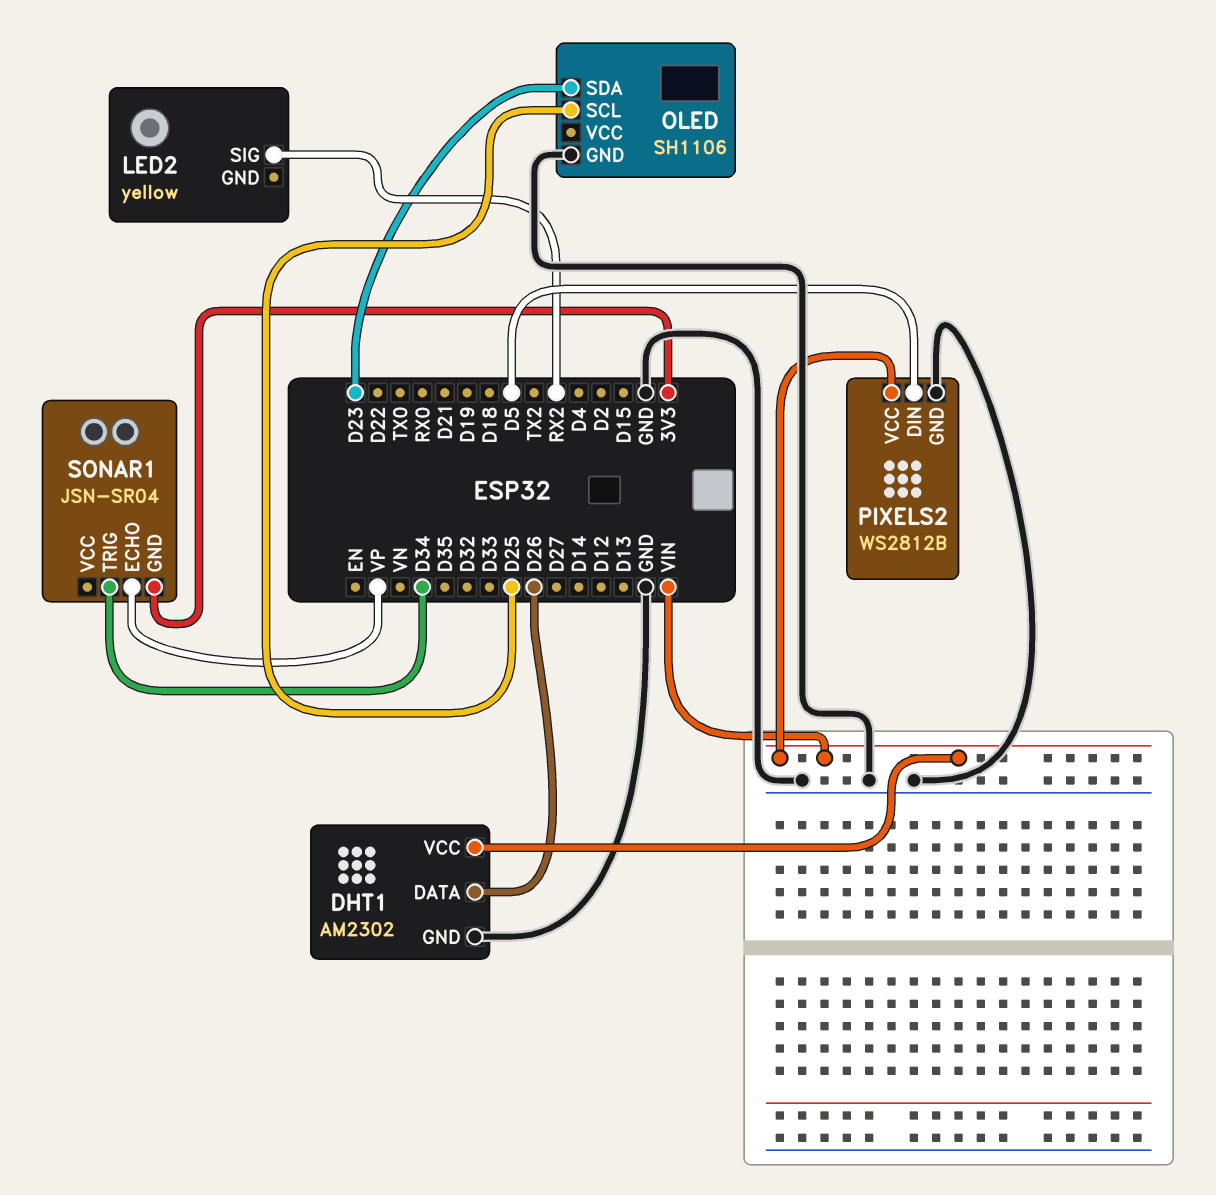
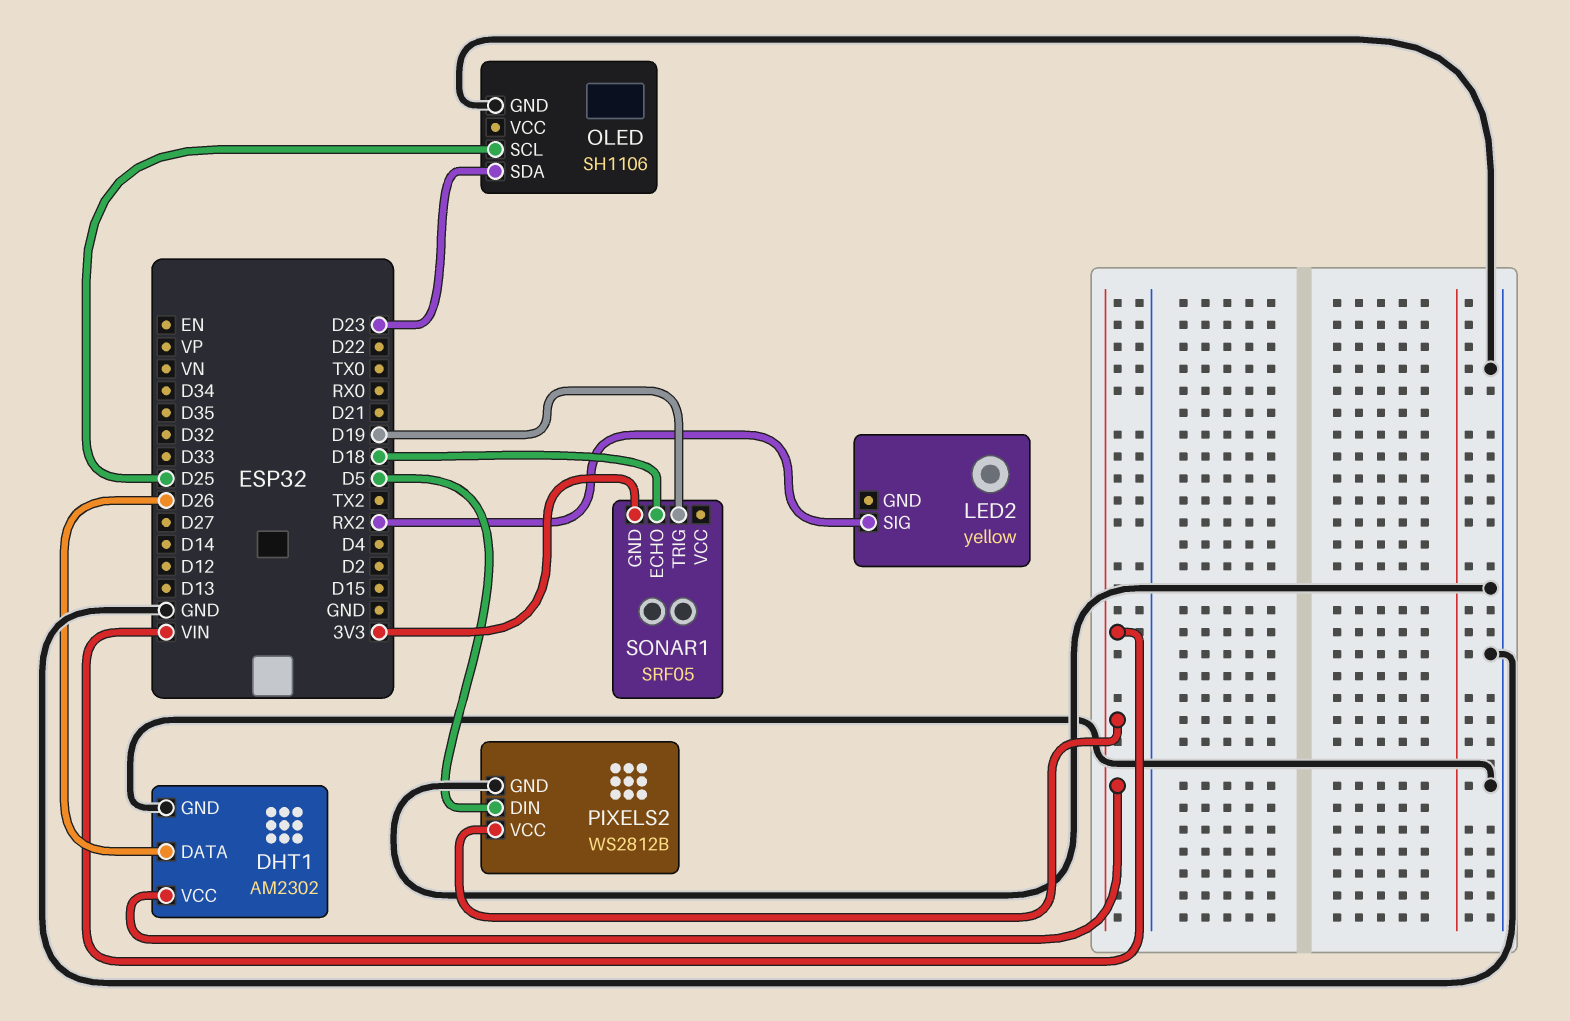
SONAR1: JSN-SR04 -> SRF05
SONAR1 pin ECHO: VP -> D18
SONAR1 pin TRIG: D34 -> D19

